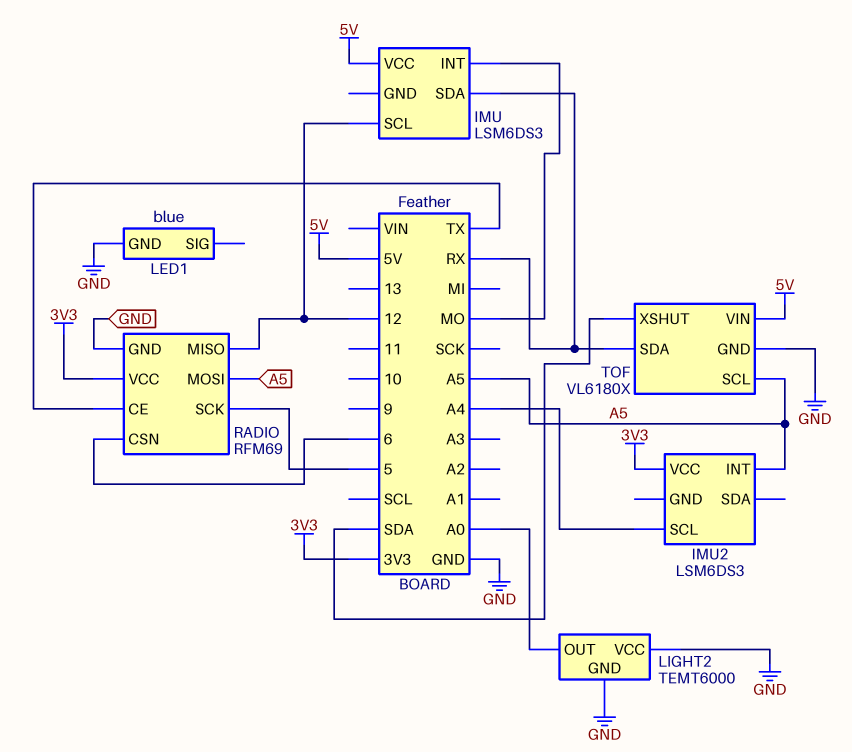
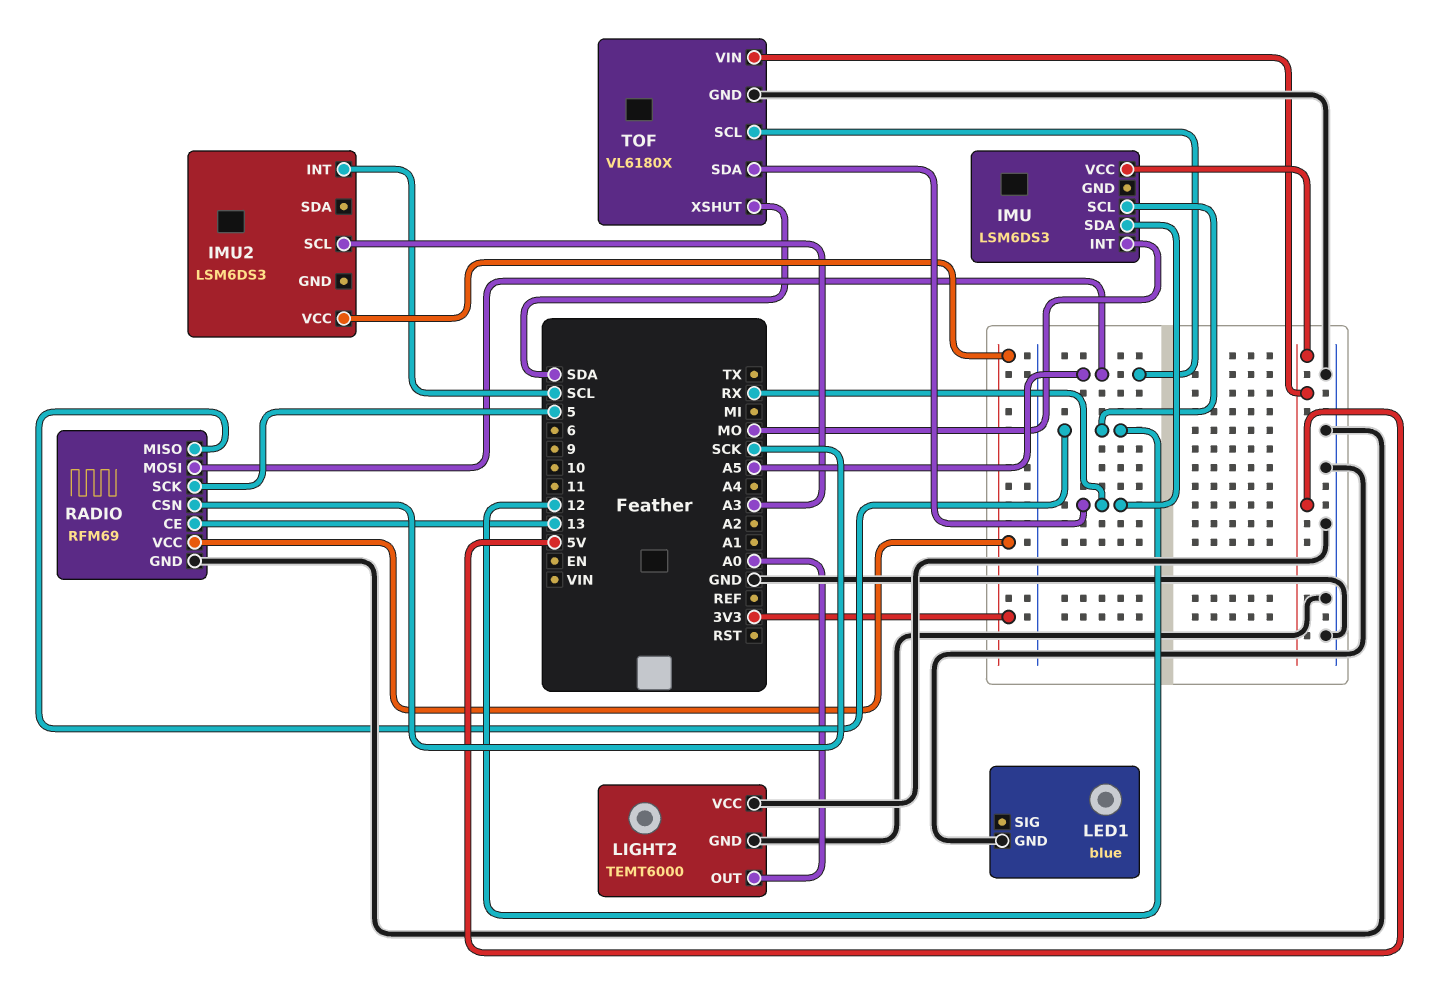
IMU2 pin INT: A5 -> SCL
IMU2 pin SCL: A4 -> A3
RADIO pin CE: TX -> 13
RADIO pin CSN: 6 -> SCK

